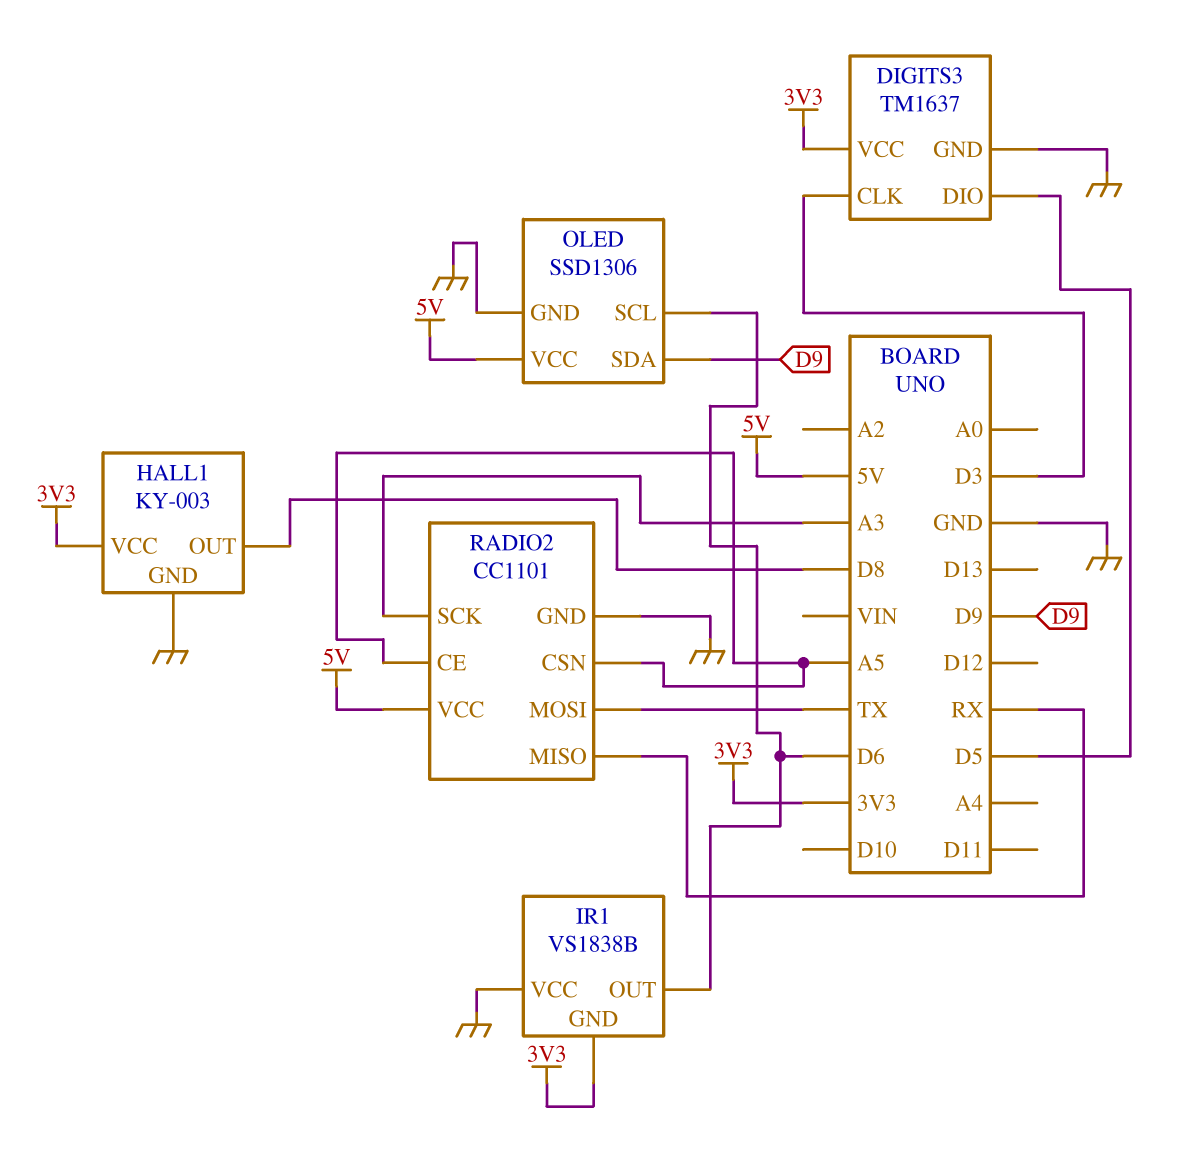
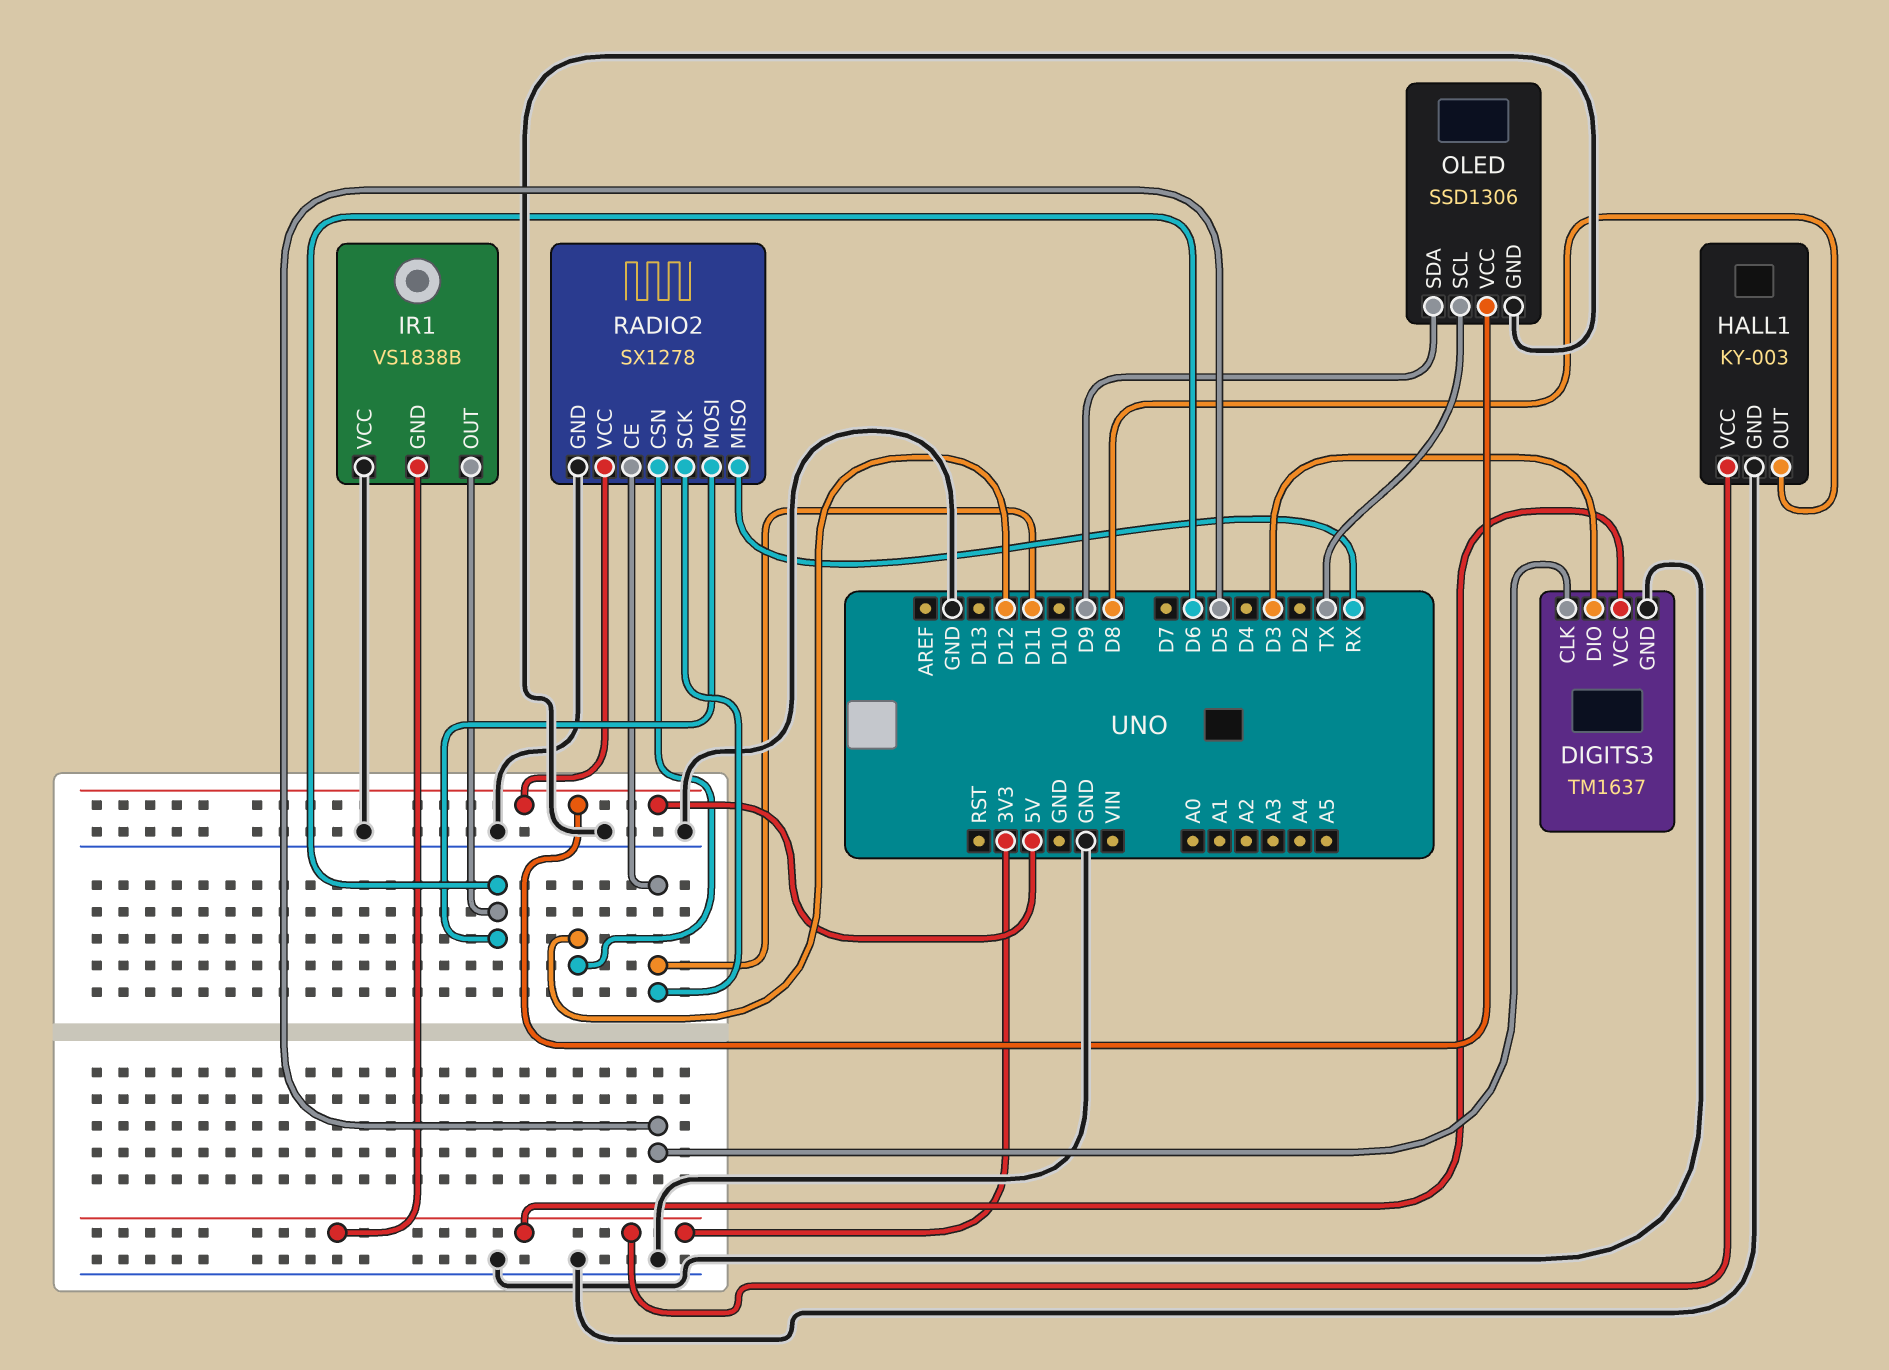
DIGITS3 pin CLK: D3 -> D5
DIGITS3 pin DIO: D5 -> D3
OLED pin SCL: D6 -> TX
RADIO2: CC1101 -> SX1278
RADIO2 pin CE: A5 -> D11
RADIO2 pin CSN: A5 -> D12
RADIO2 pin MOSI: TX -> D6
RADIO2 pin SCK: A3 -> D11

